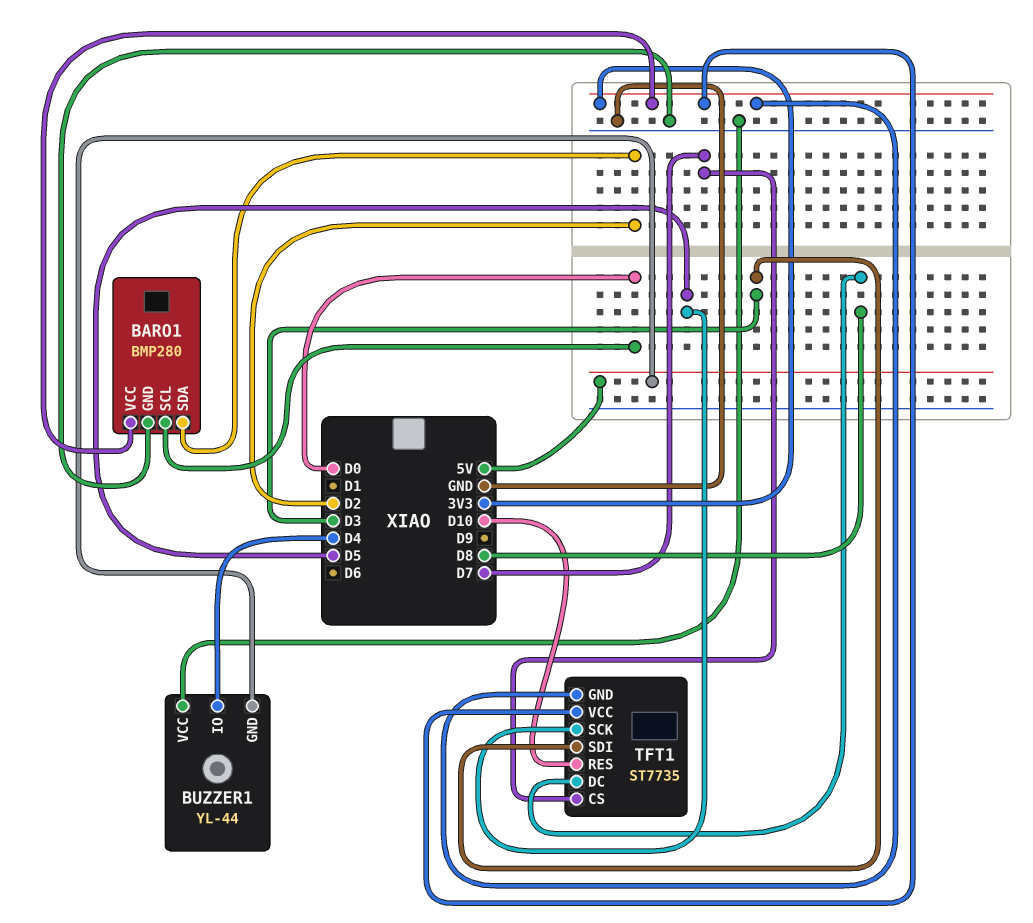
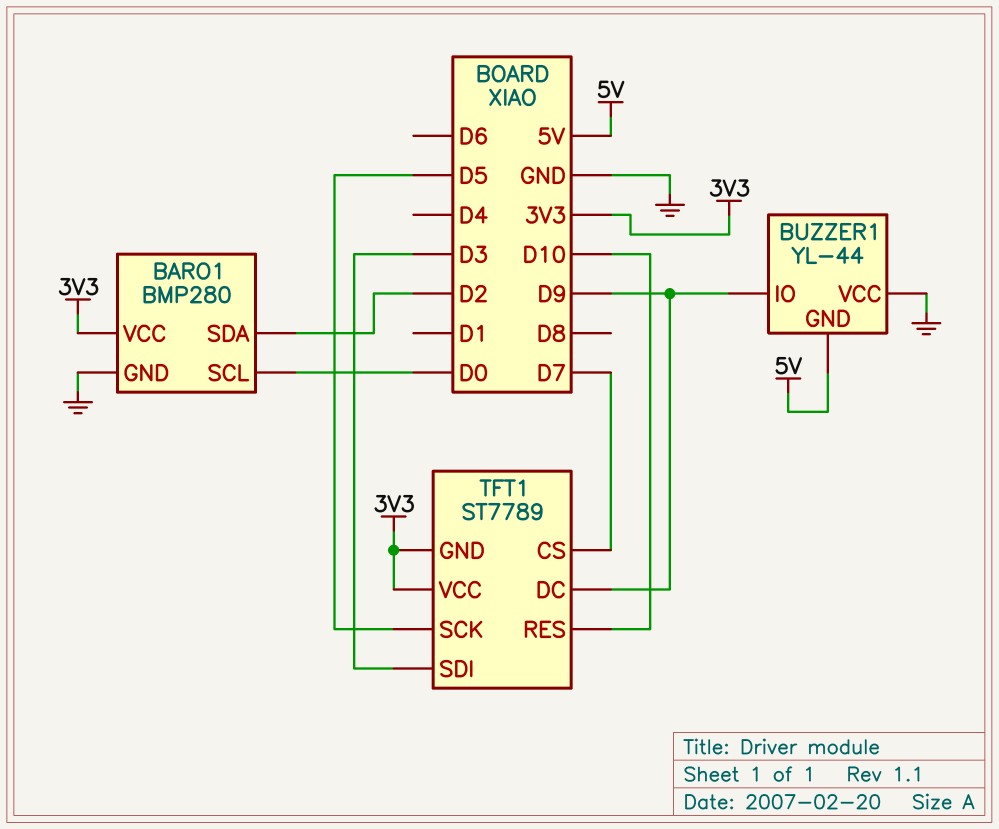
BUZZER1 pin IO: D4 -> D9
TFT1: ST7735 -> ST7789
TFT1 pin DC: D8 -> D9

